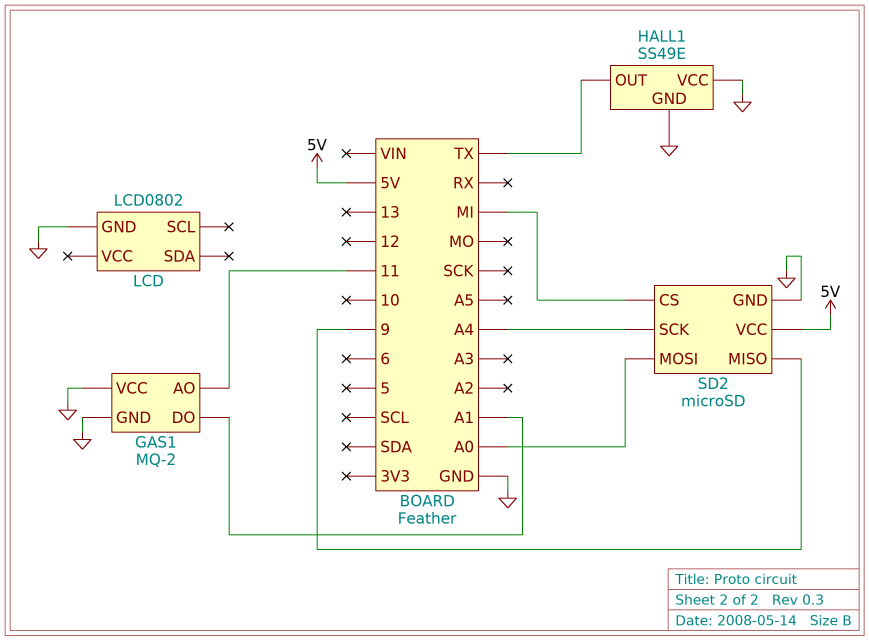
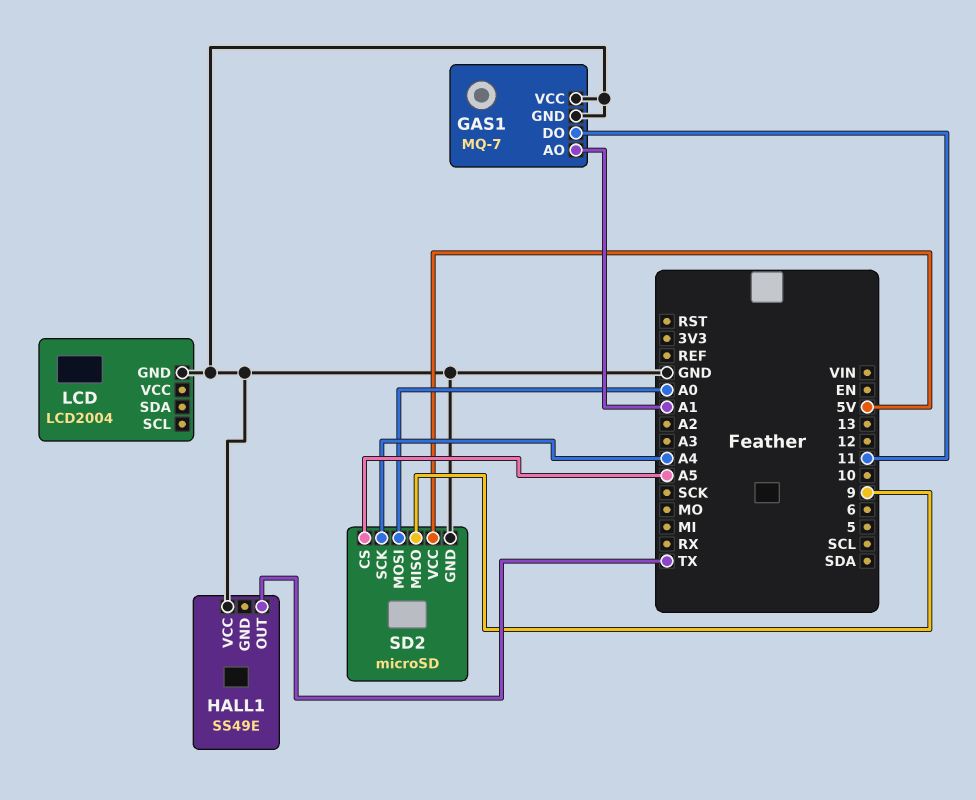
GAS1: MQ-2 -> MQ-7
GAS1 pin AO: 11 -> A1
GAS1 pin DO: A1 -> 11
HALL1 pin GND: GND -> none
LCD: LCD0802 -> LCD2004
SD2 pin CS: MI -> A5

